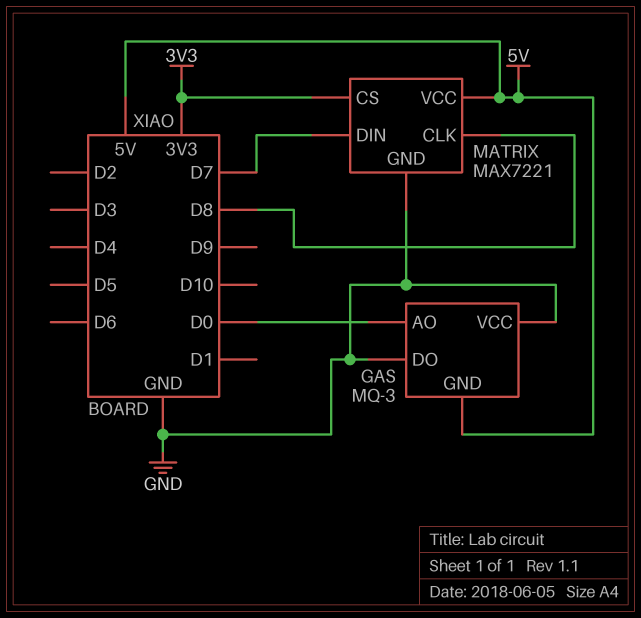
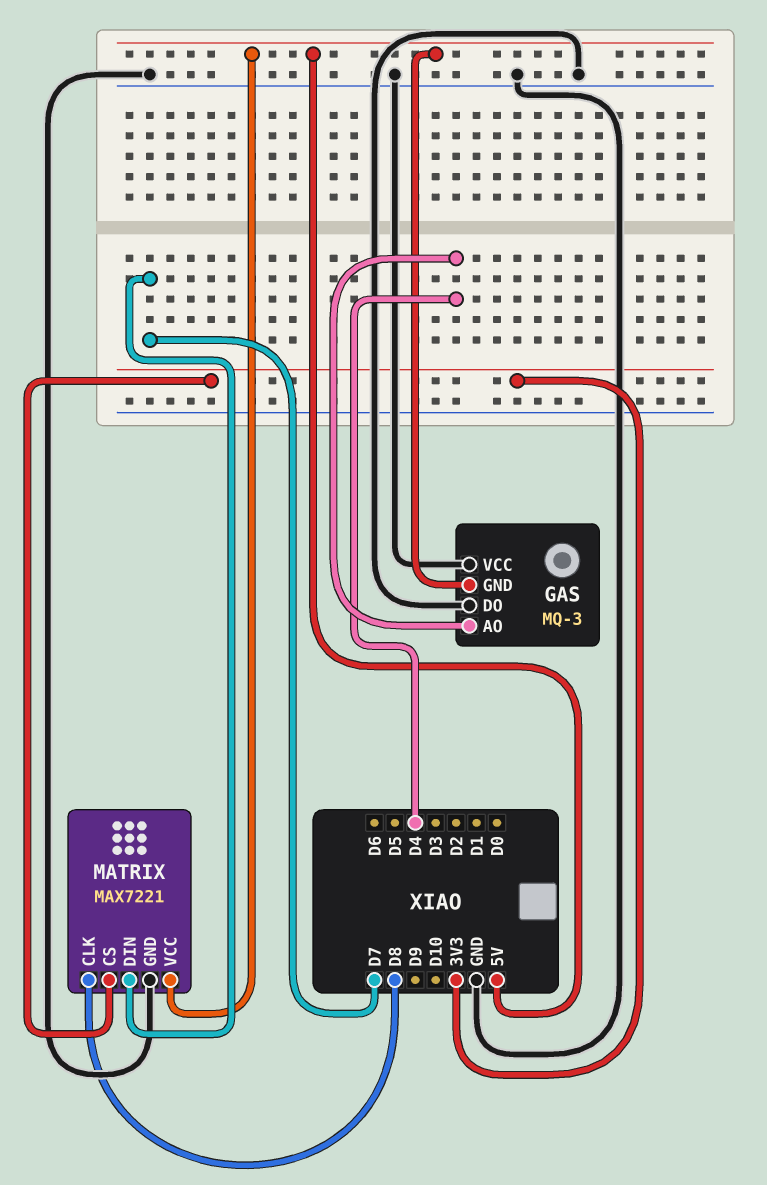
GAS pin AO: D0 -> D4

